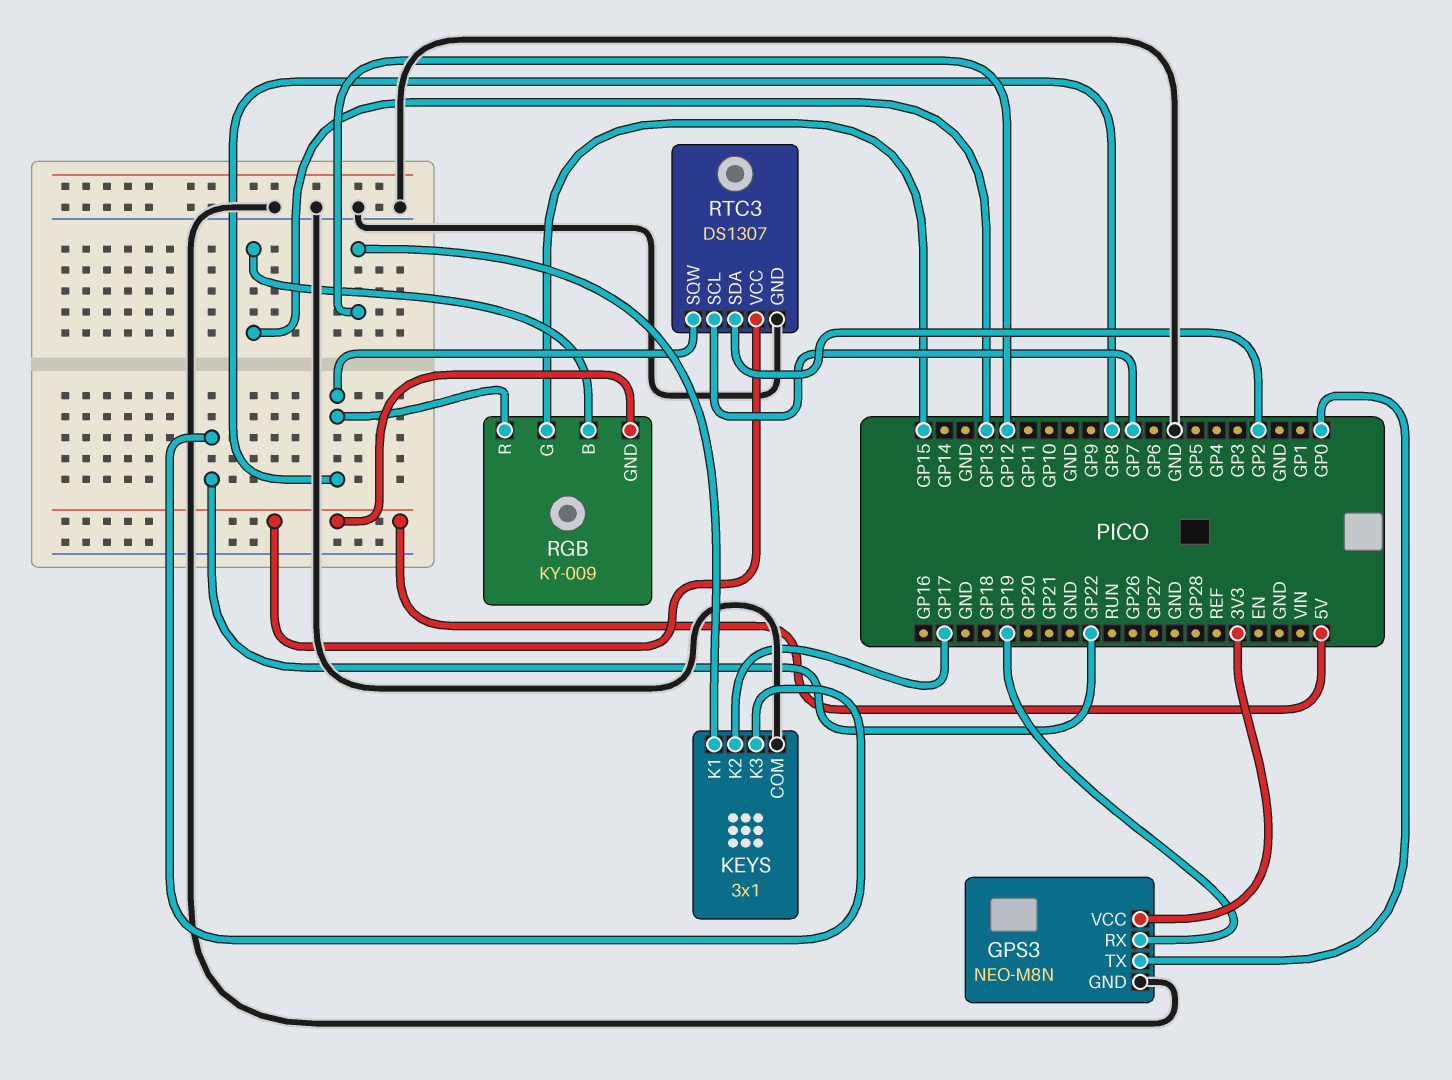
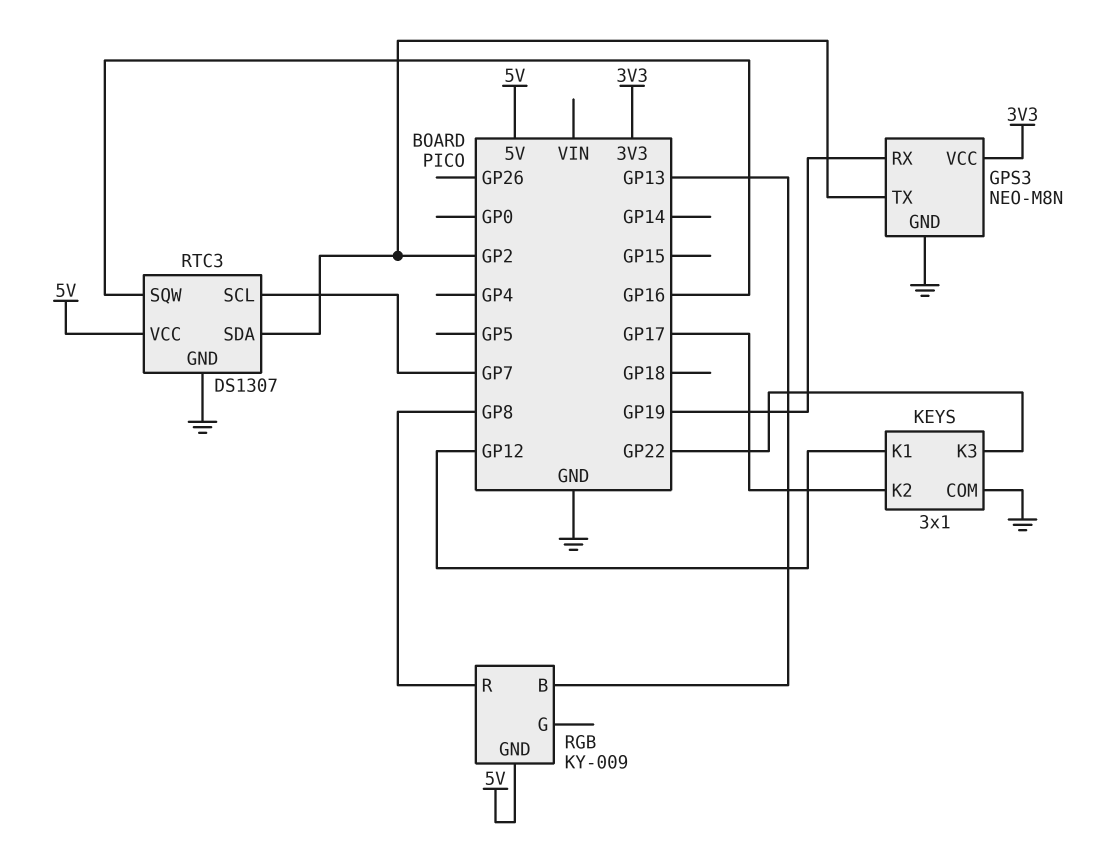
GPS3 pin TX: GP0 -> GP2
RGB pin G: GP15 -> none
RTC3 pin SQW: GP8 -> GP16

